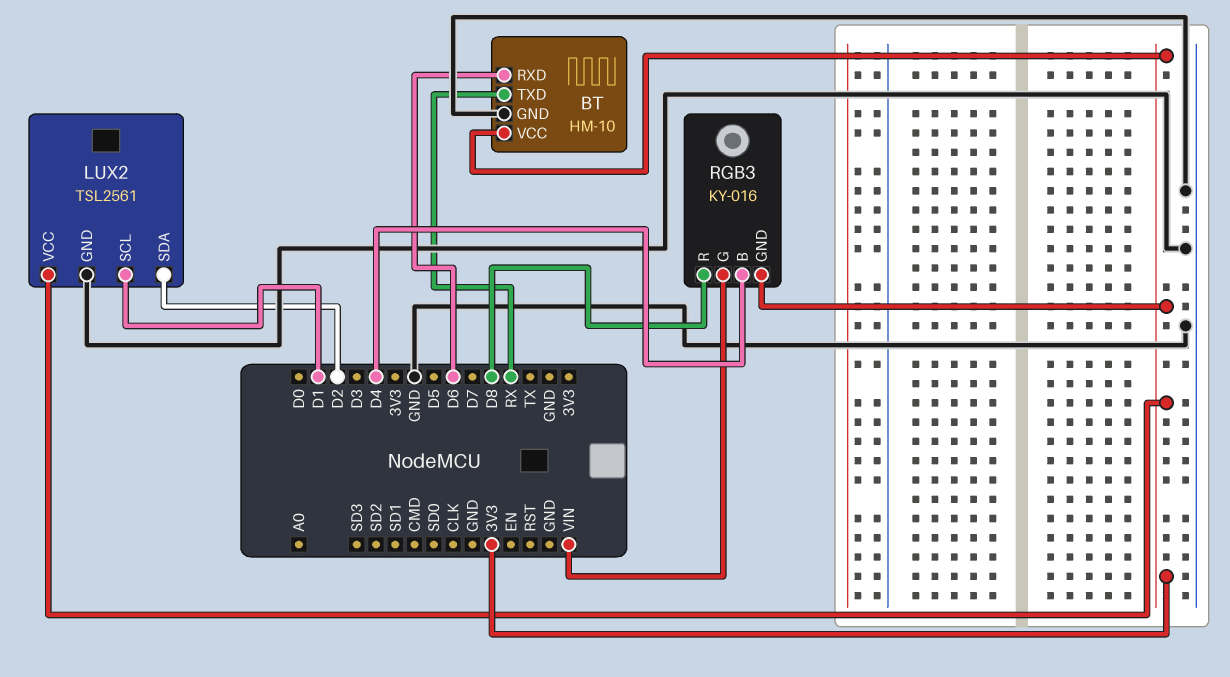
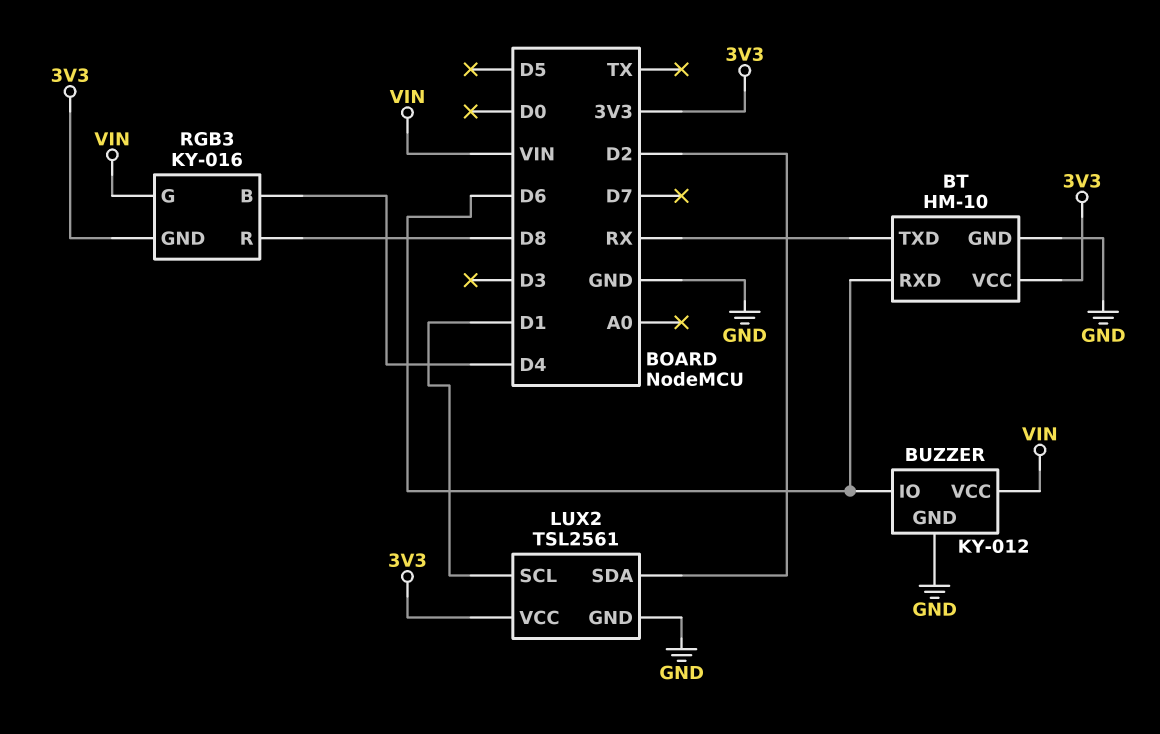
BUZZER: none -> KY-012
BUZZER pin GND: none -> GND
BUZZER pin IO: none -> D6
BUZZER pin VCC: none -> VIN

